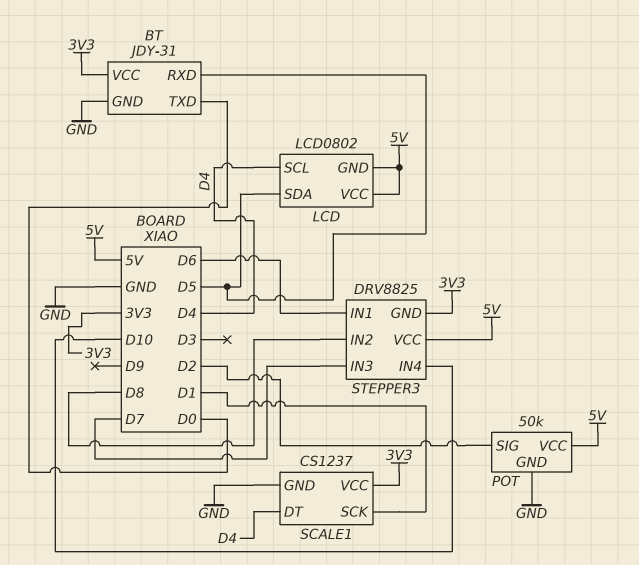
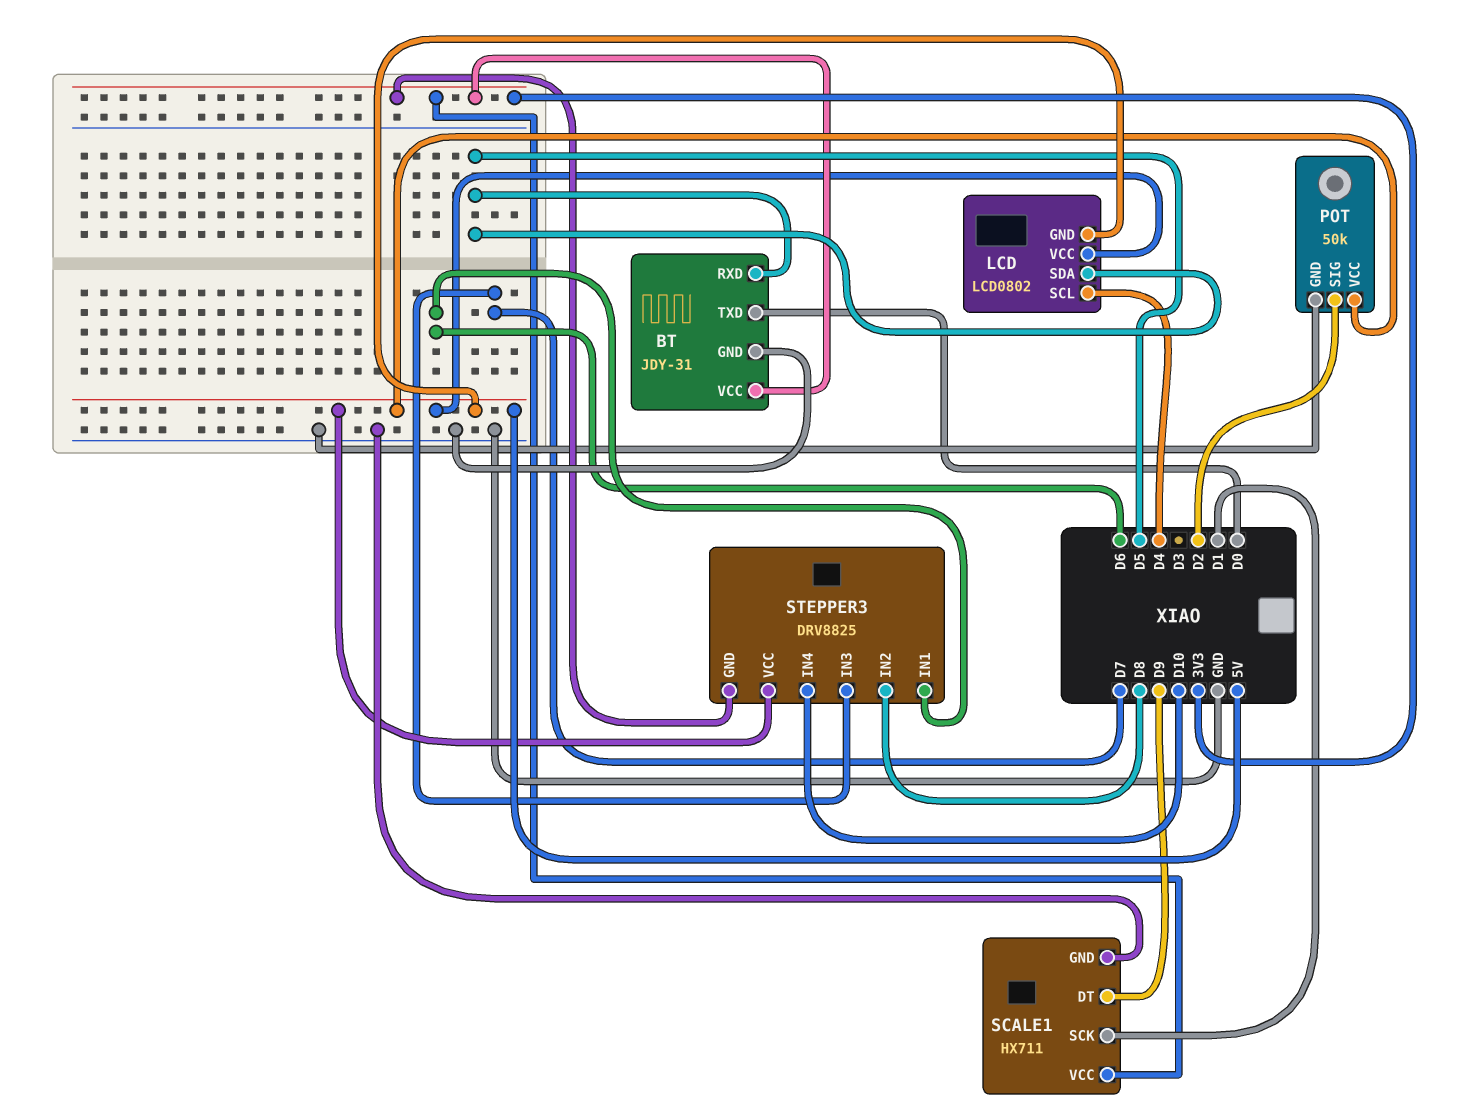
SCALE1: CS1237 -> HX711
SCALE1 pin DT: D4 -> D9

